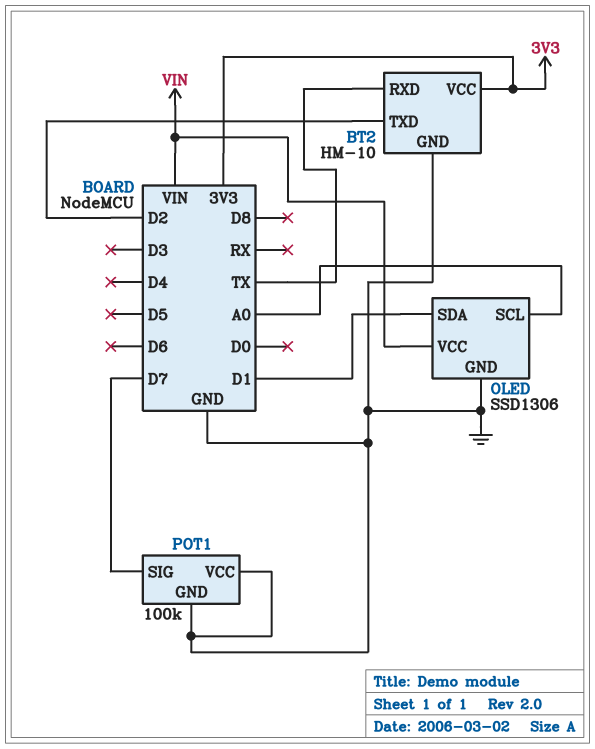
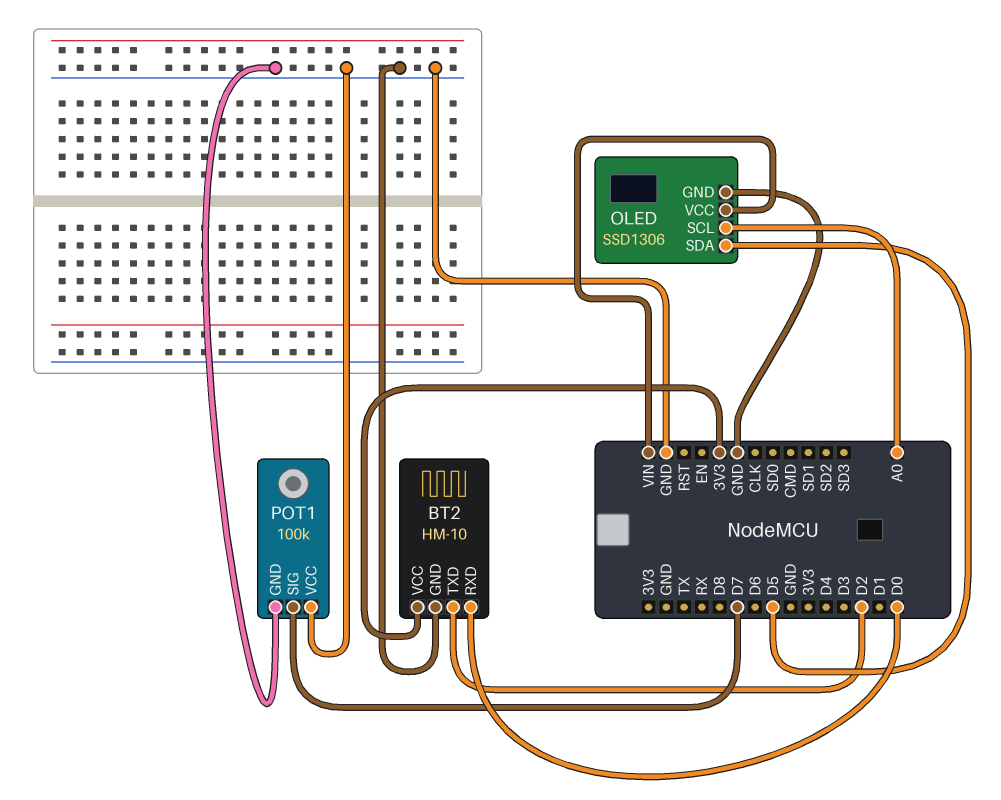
BT2 pin RXD: TX -> D0
OLED pin SDA: D1 -> D5

